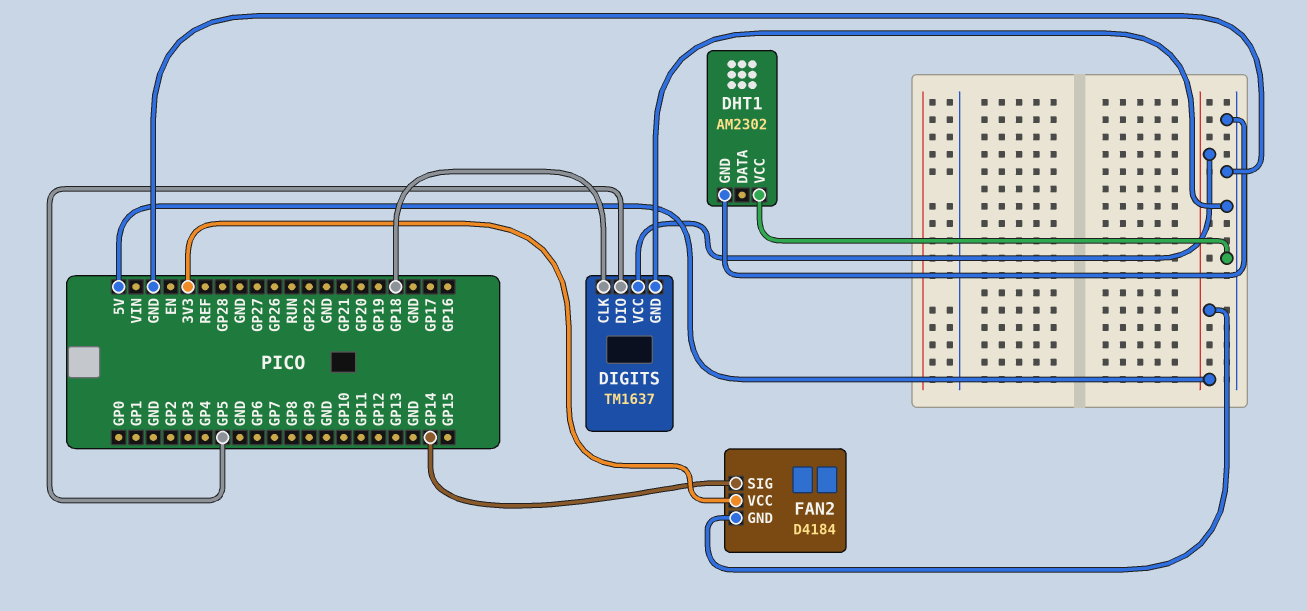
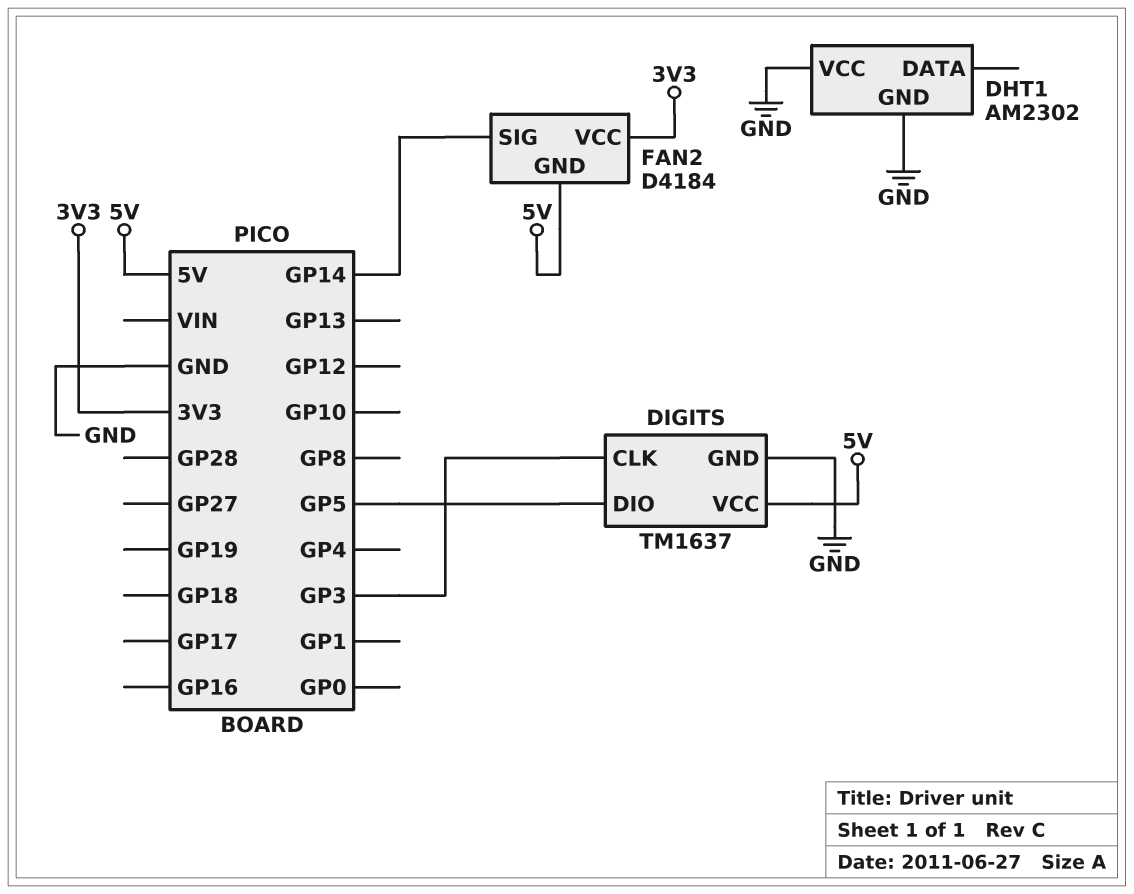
DIGITS pin CLK: GP18 -> GP3

